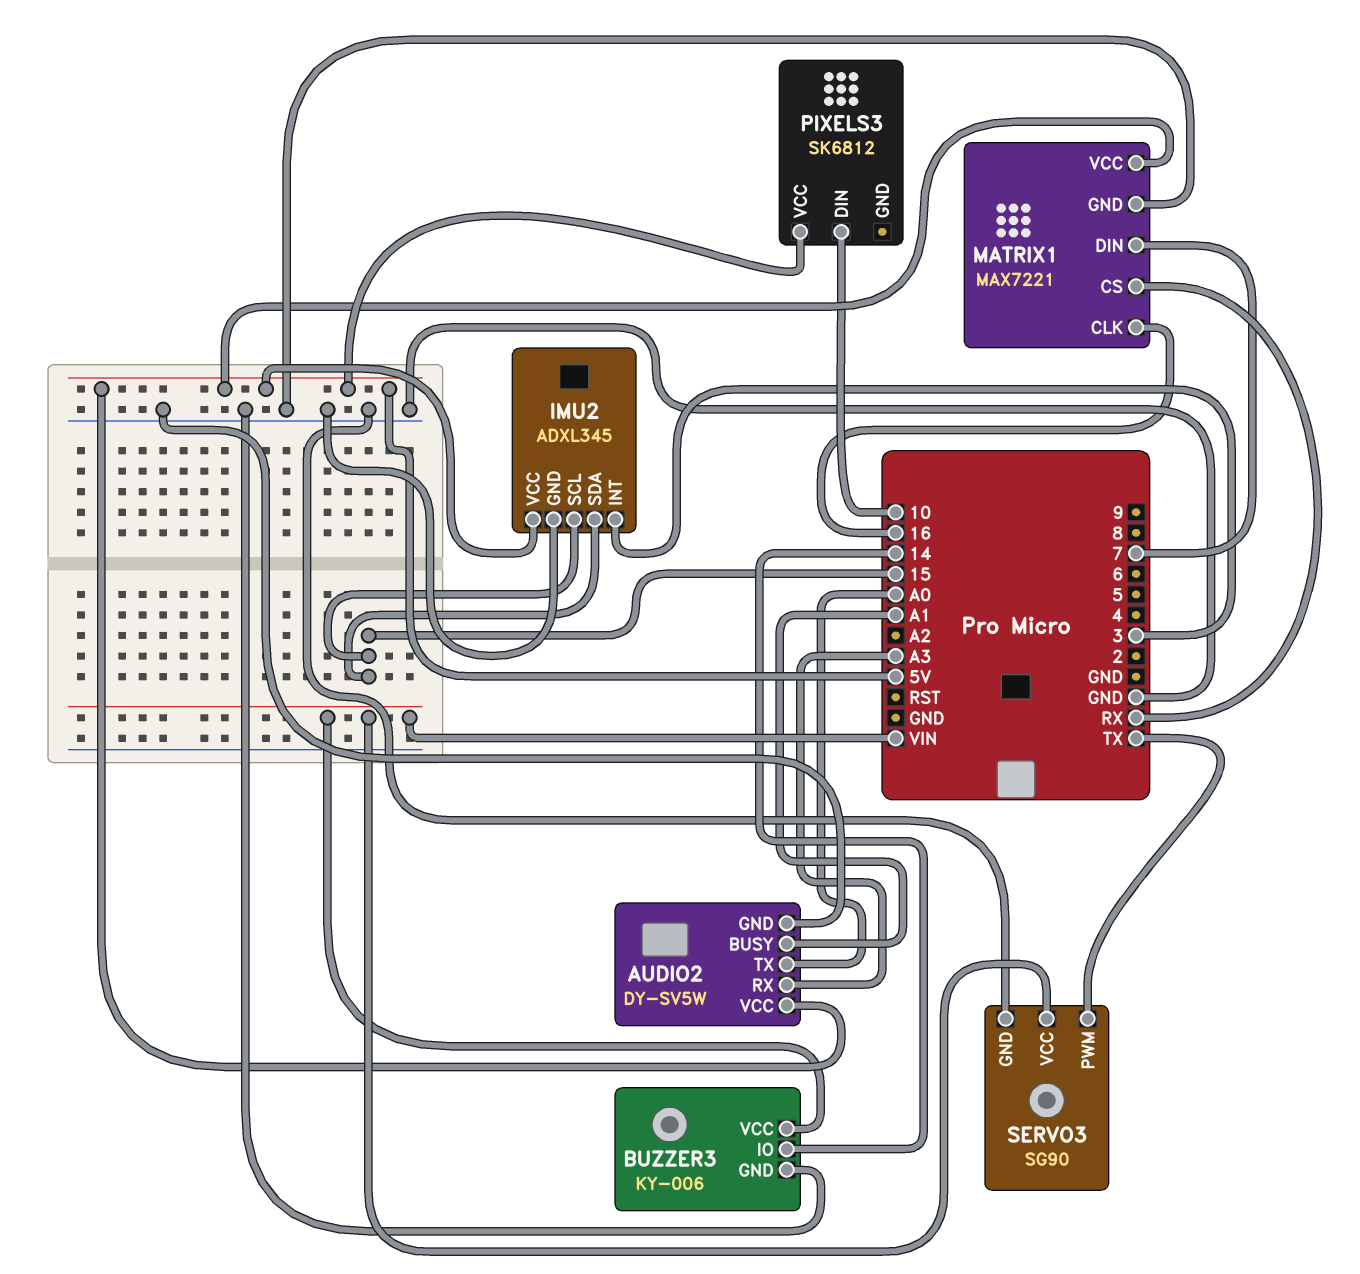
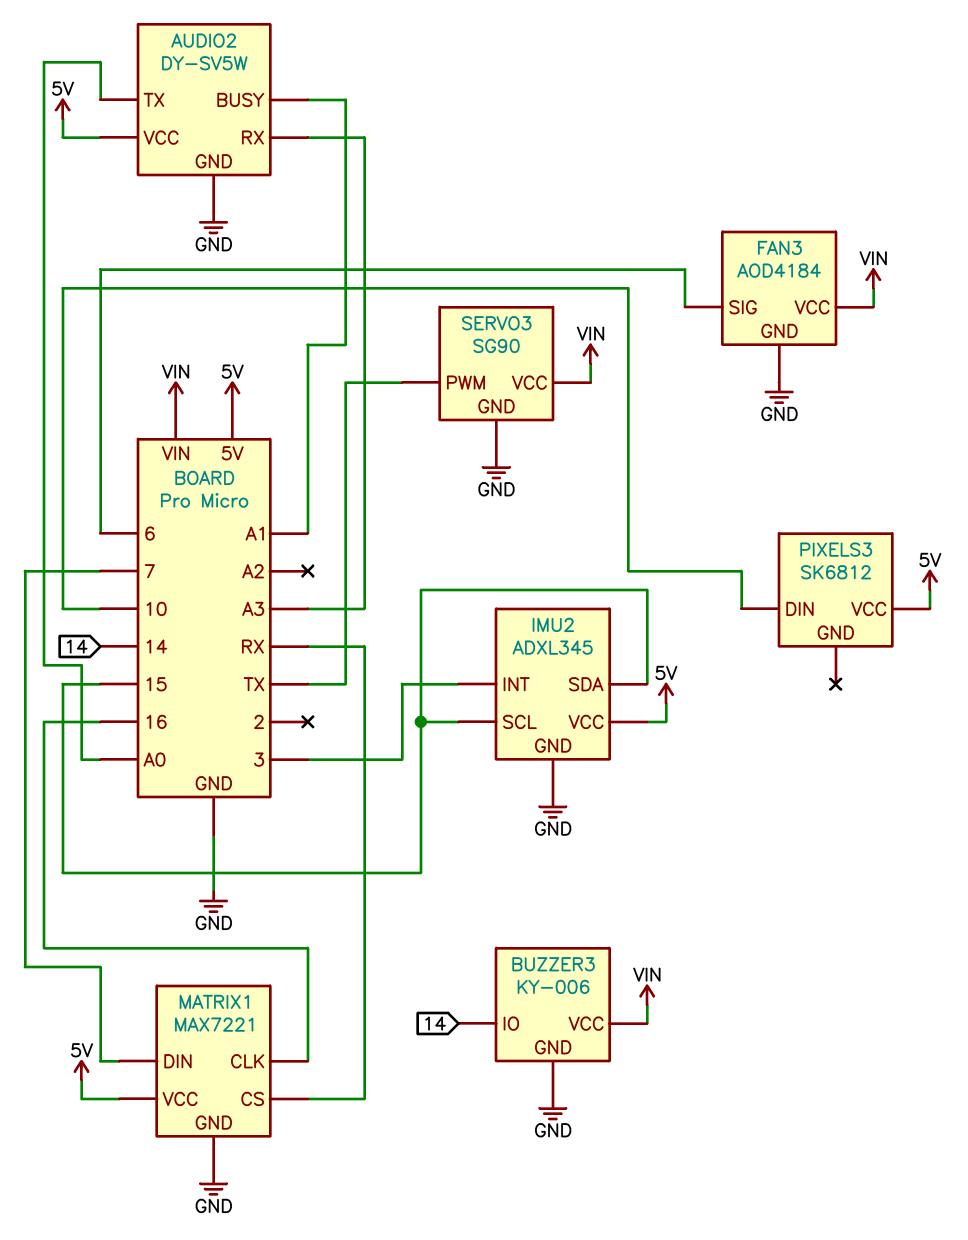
FAN3: none -> AOD4184
FAN3 pin GND: none -> GND
FAN3 pin SIG: none -> 6
FAN3 pin VCC: none -> VIN

